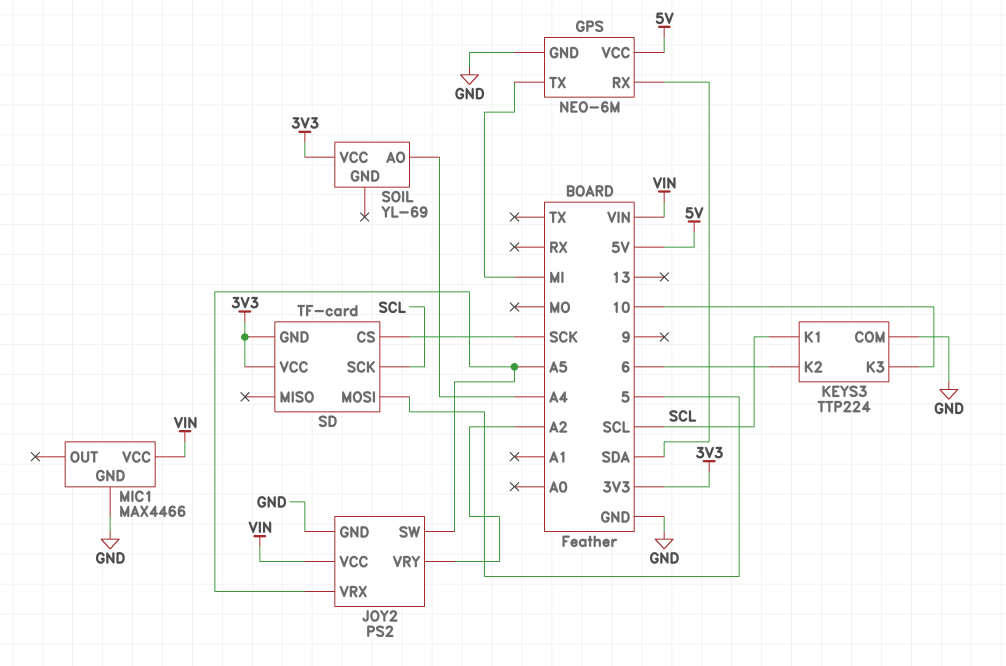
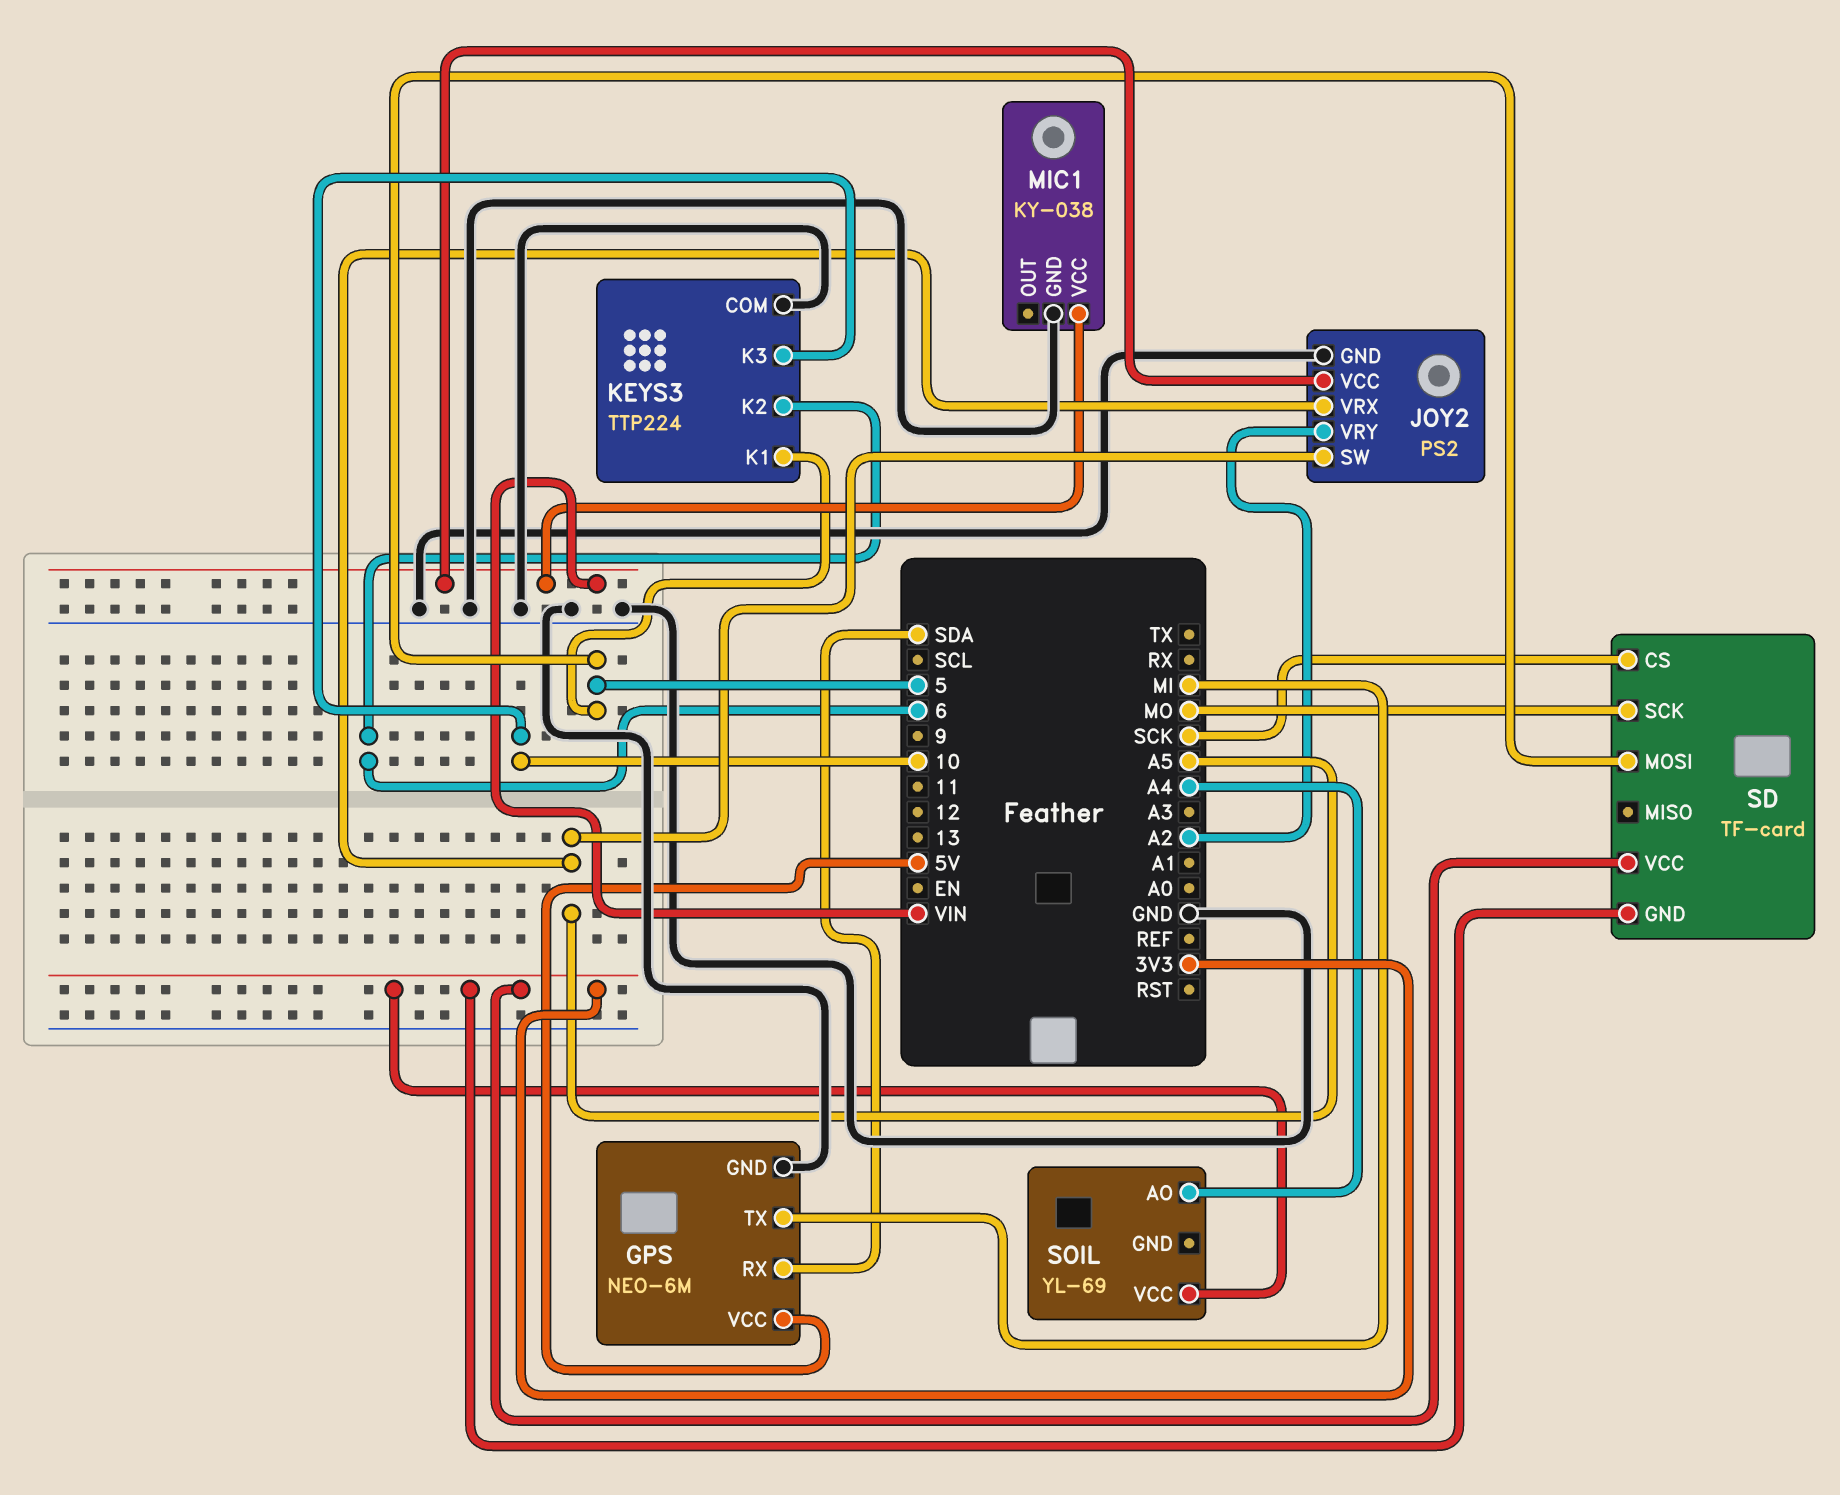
KEYS3 pin K1: SCL -> 5
MIC1: MAX4466 -> KY-038
SD pin SCK: SCL -> MO

